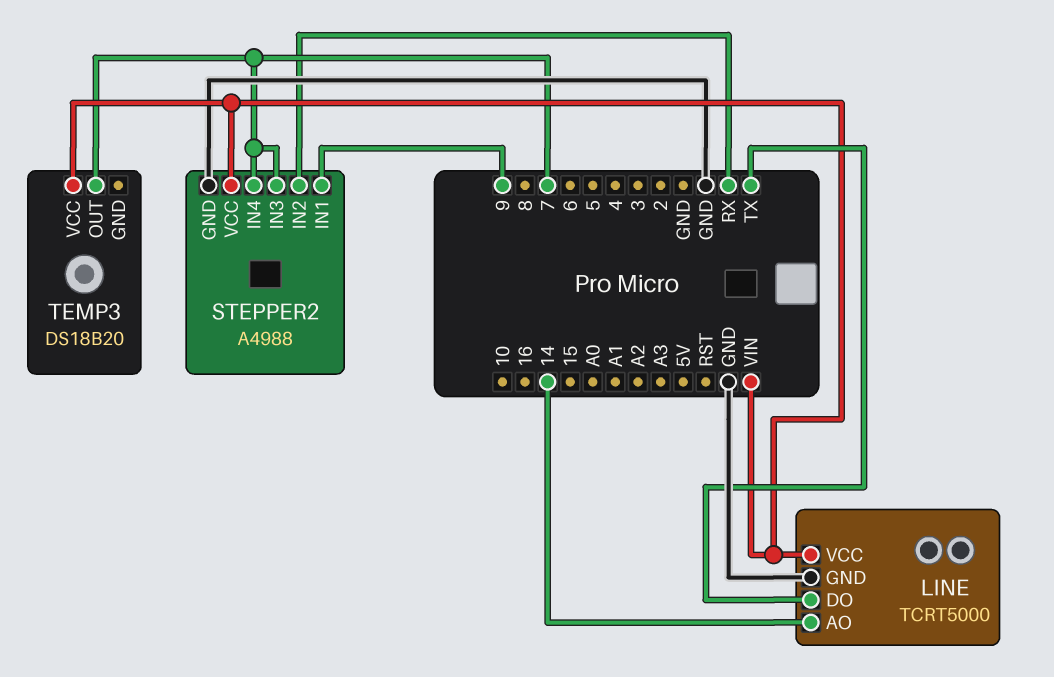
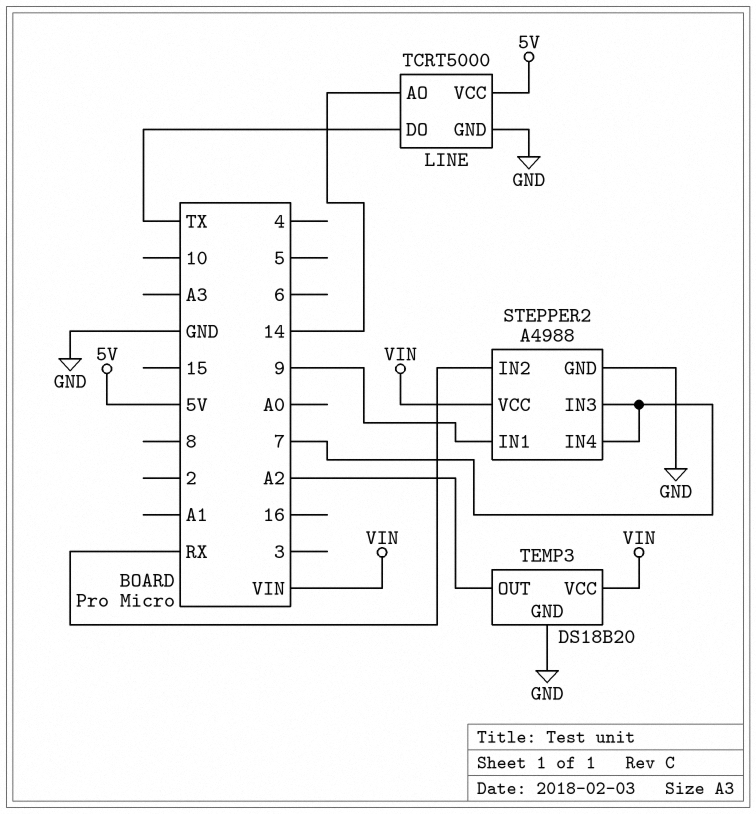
LINE pin VCC: VIN -> 5V
TEMP3 pin GND: none -> GND
TEMP3 pin OUT: 7 -> A2

